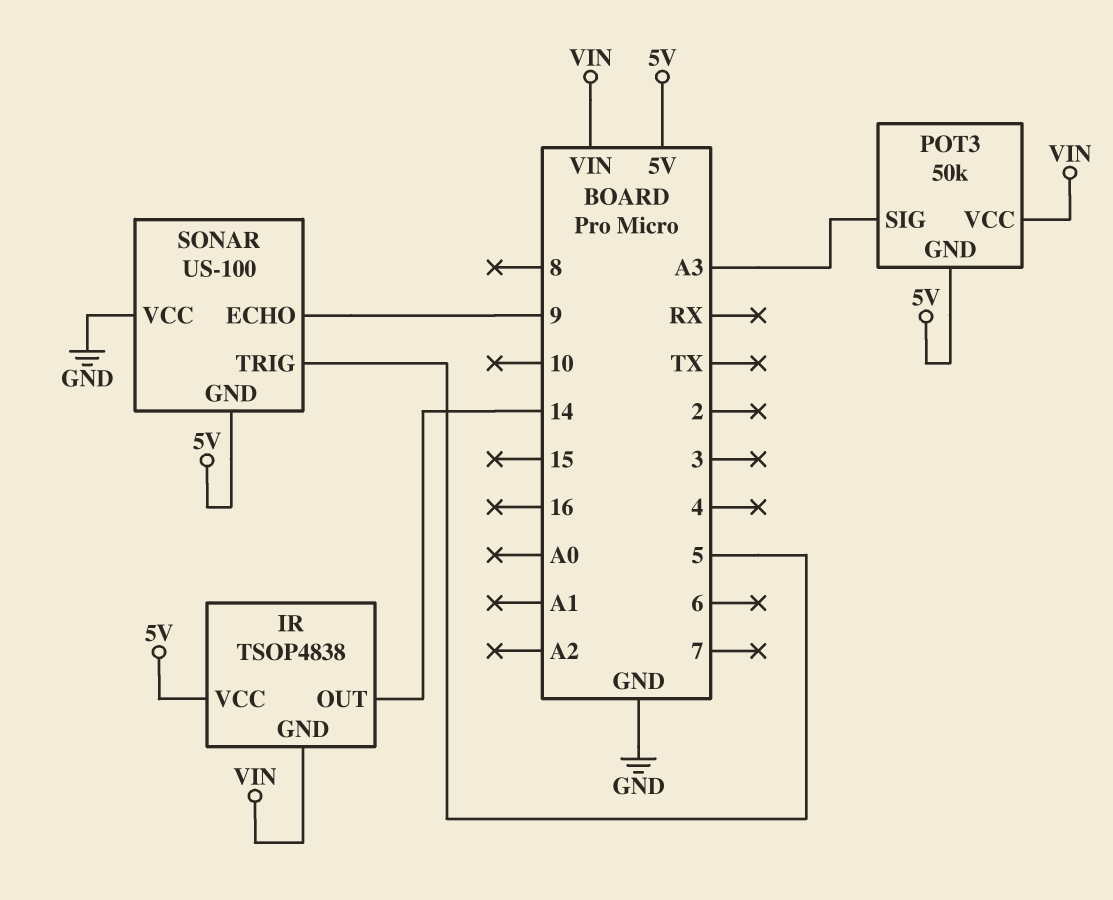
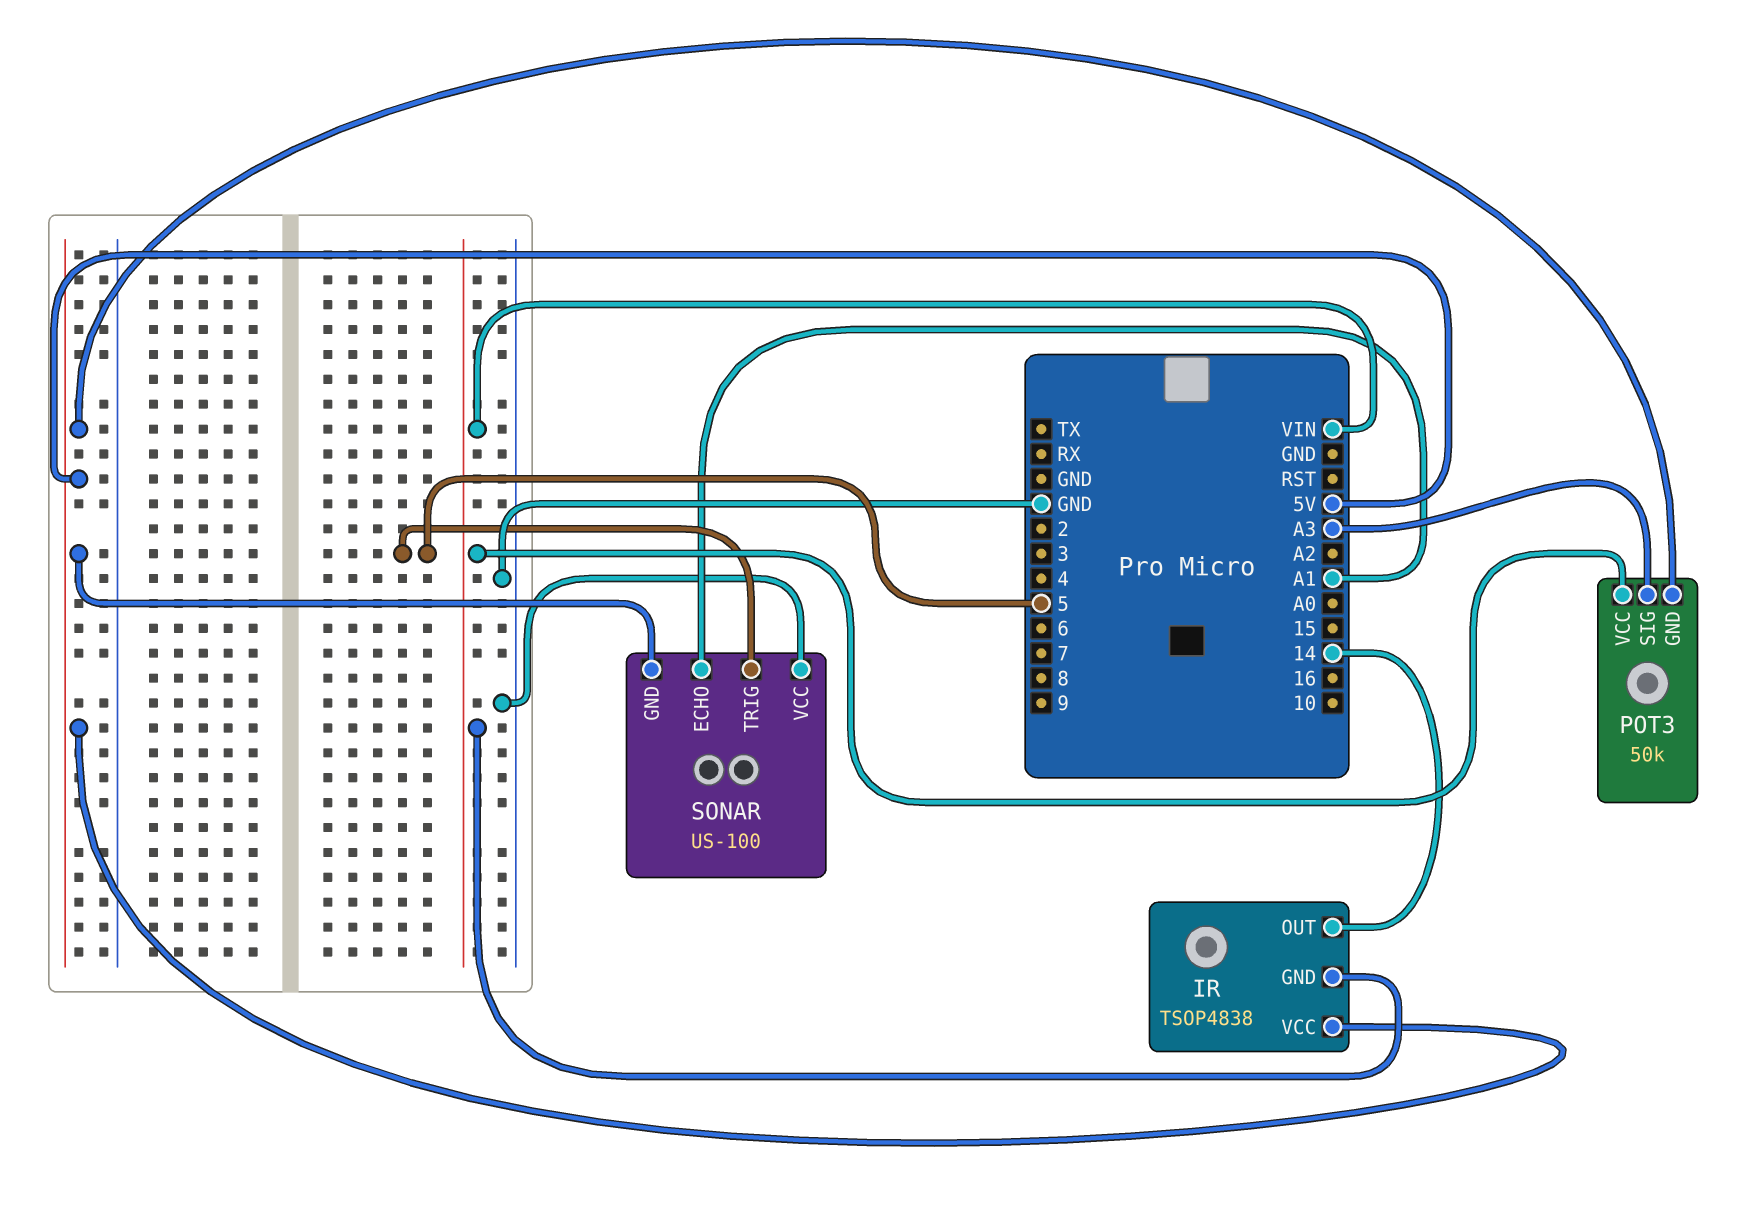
SONAR pin ECHO: 9 -> A1

